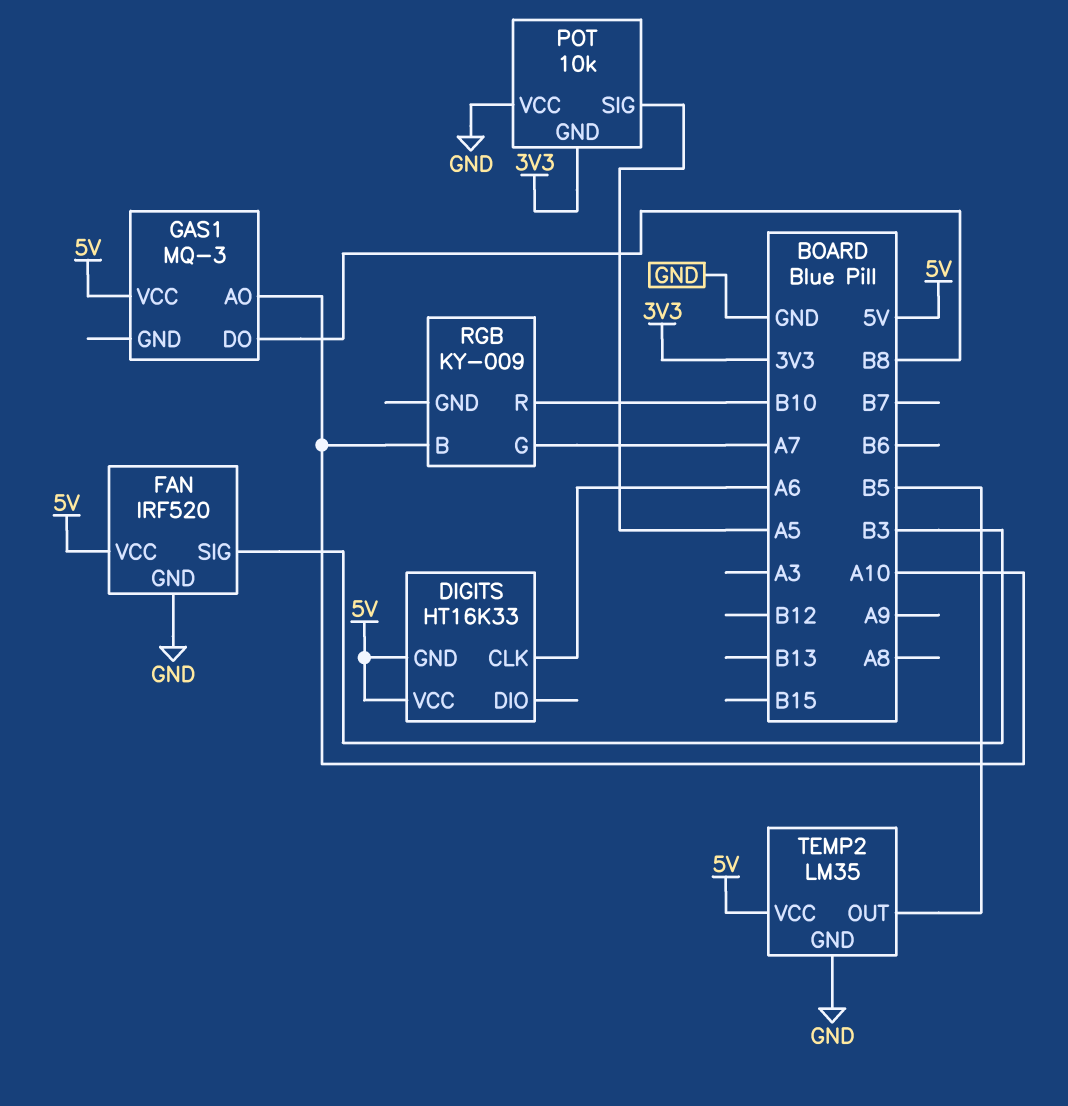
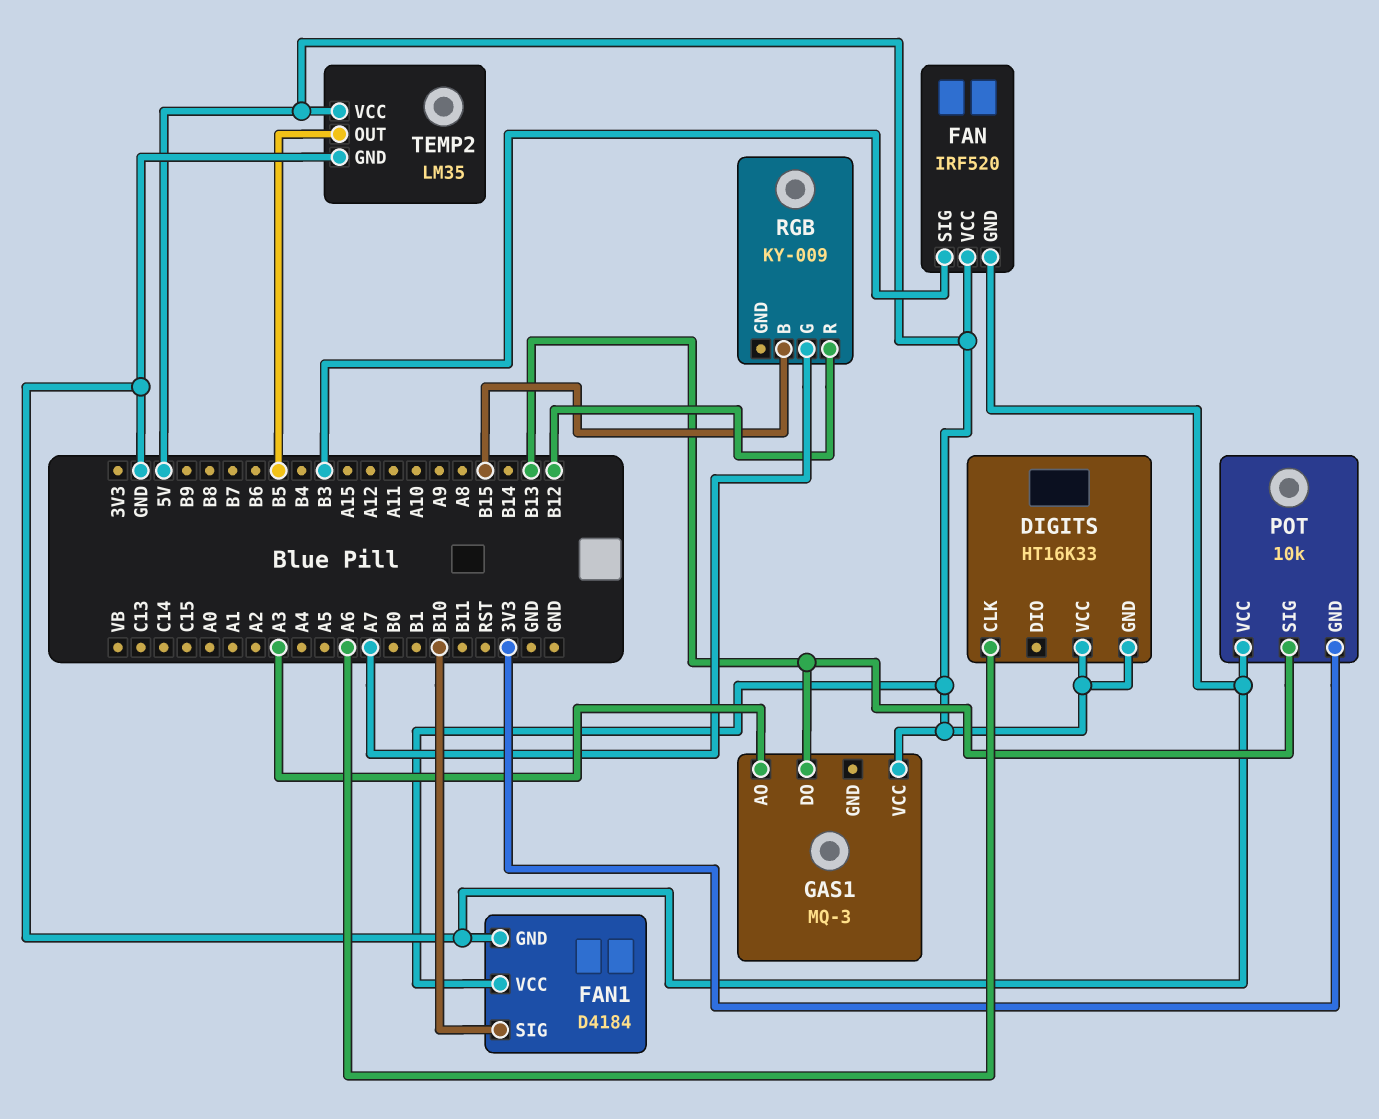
FAN1: none -> D4184
FAN1 pin GND: none -> GND
FAN1 pin SIG: none -> B10
FAN1 pin VCC: none -> 5V
GAS1 pin AO: A10 -> A3
GAS1 pin DO: B8 -> B13
POT pin SIG: A5 -> B13
RGB pin B: A10 -> B15
RGB pin R: B10 -> B12

